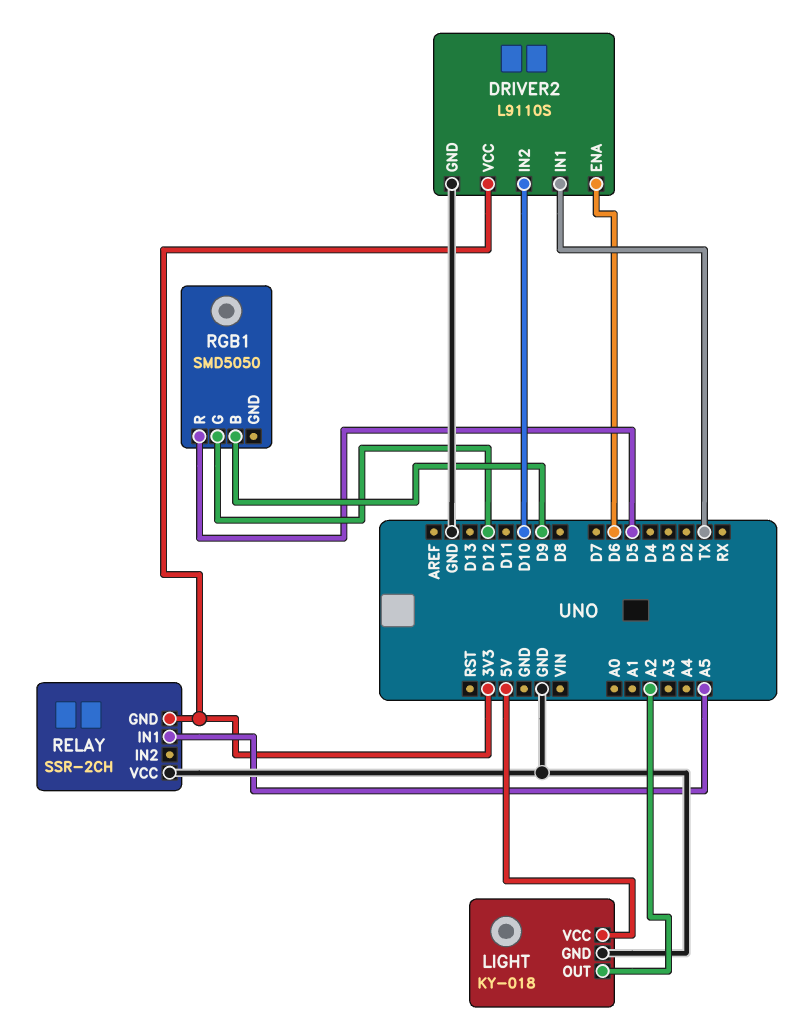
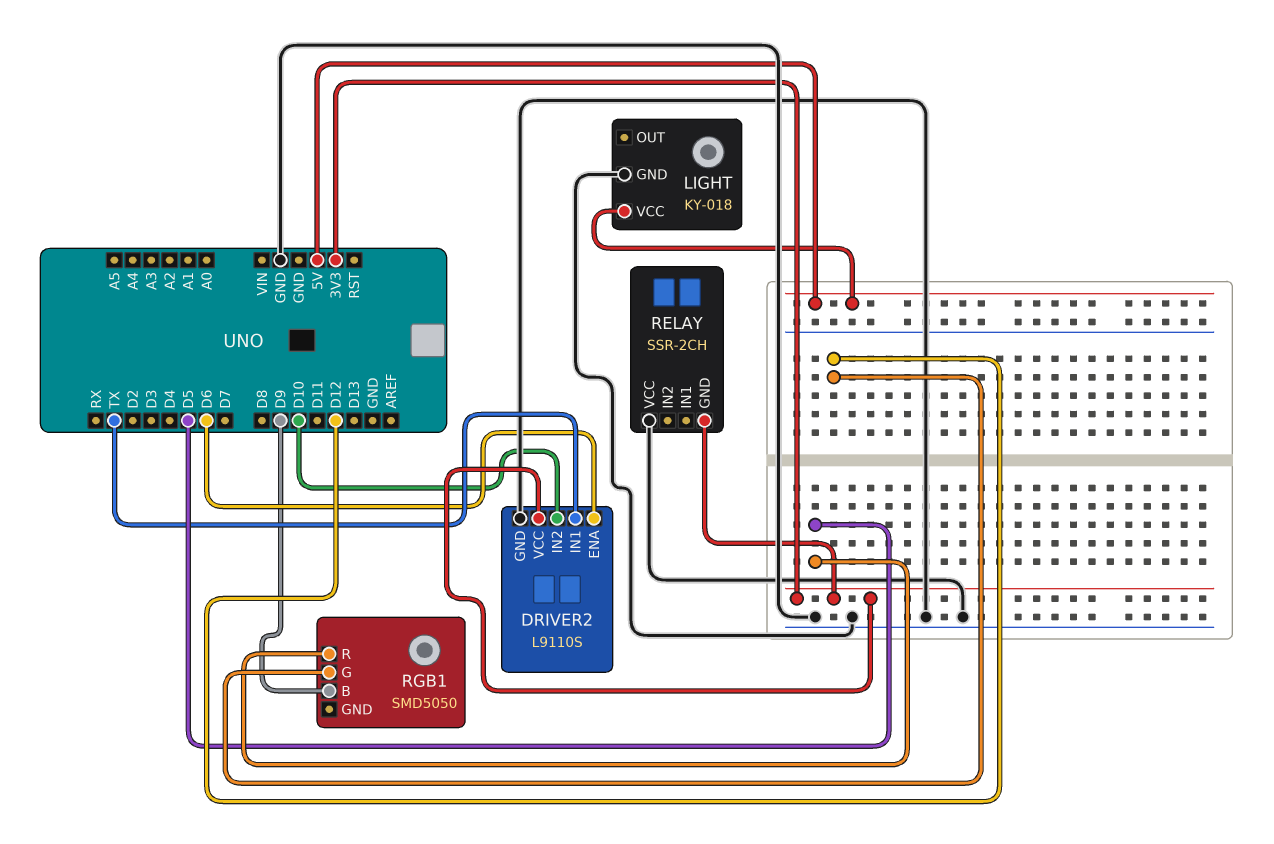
LIGHT pin OUT: A2 -> none
RELAY pin IN1: A5 -> none

